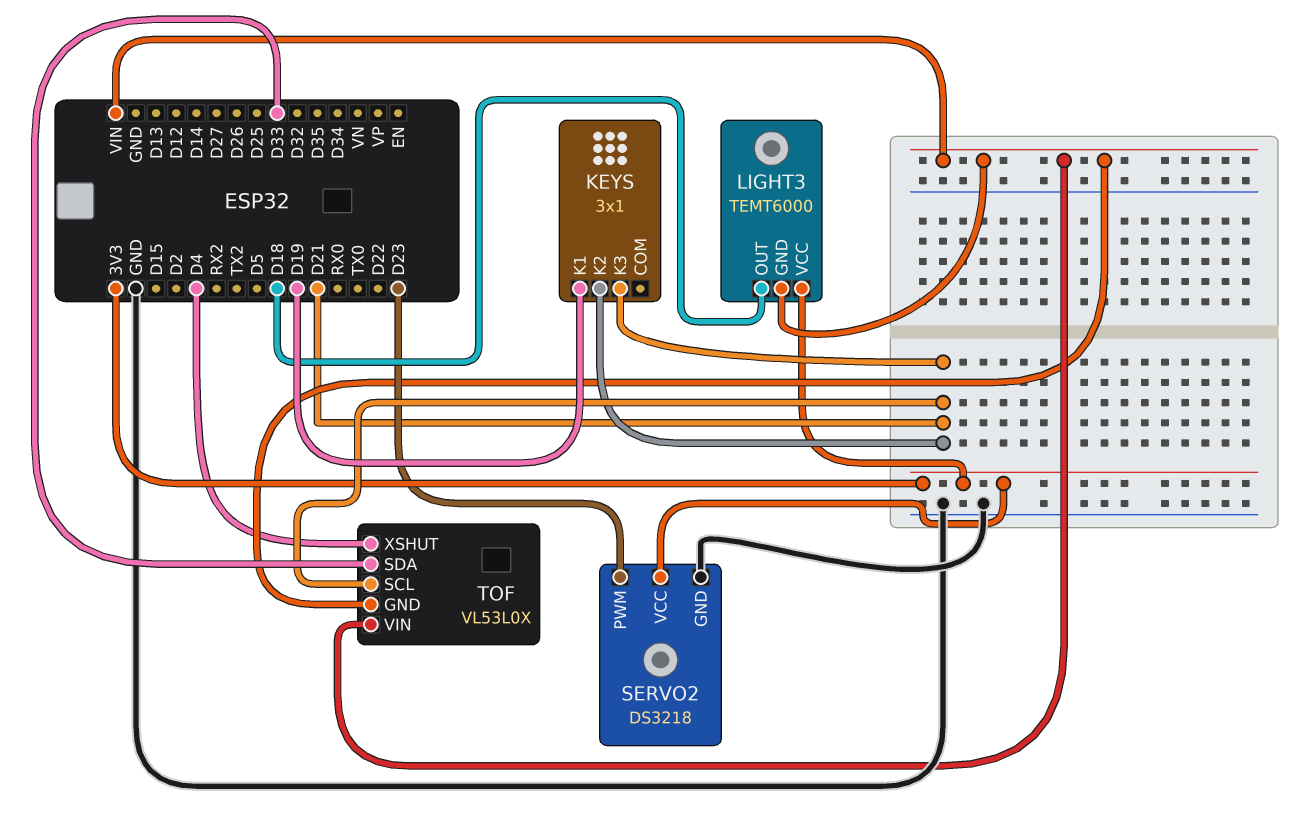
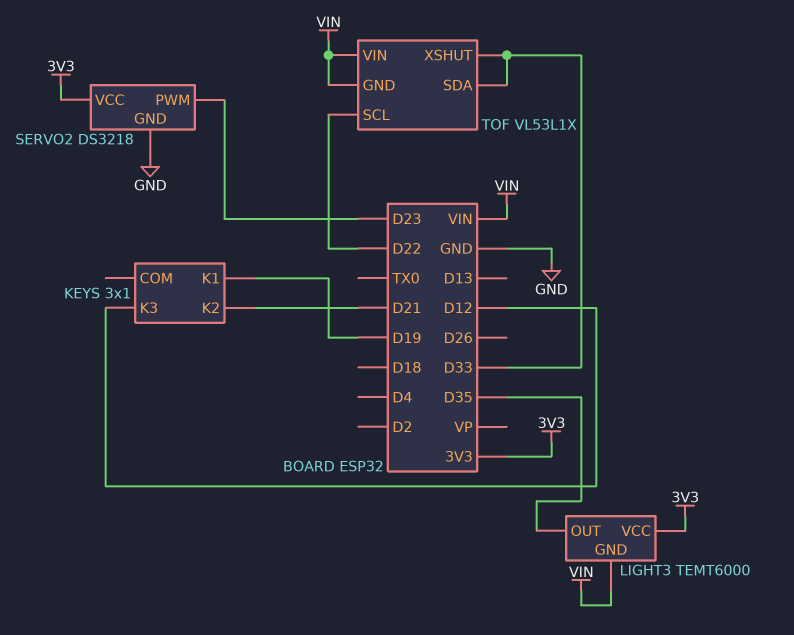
KEYS pin K3: D21 -> D12
LIGHT3 pin OUT: D18 -> D35
TOF: VL53L0X -> VL53L1X
TOF pin SCL: D21 -> D22
TOF pin XSHUT: D4 -> D33

